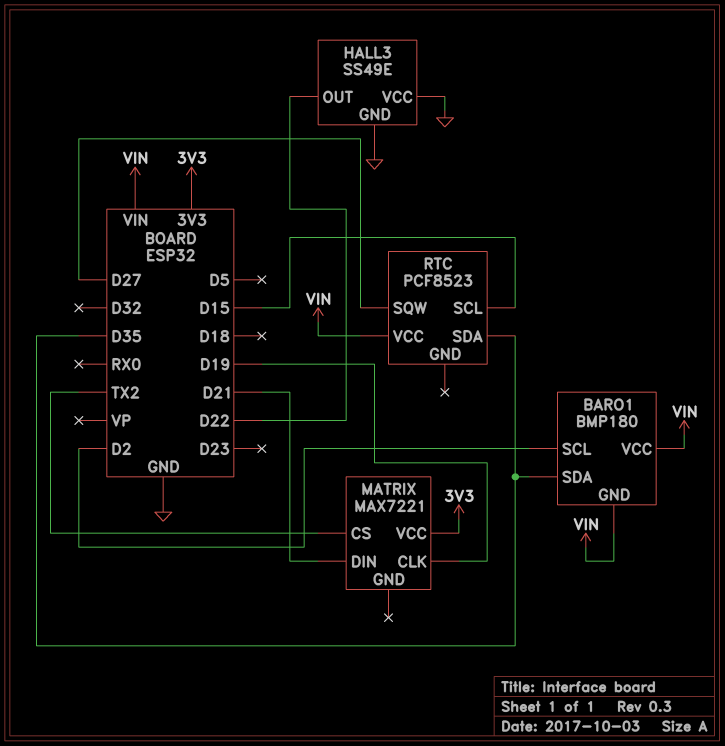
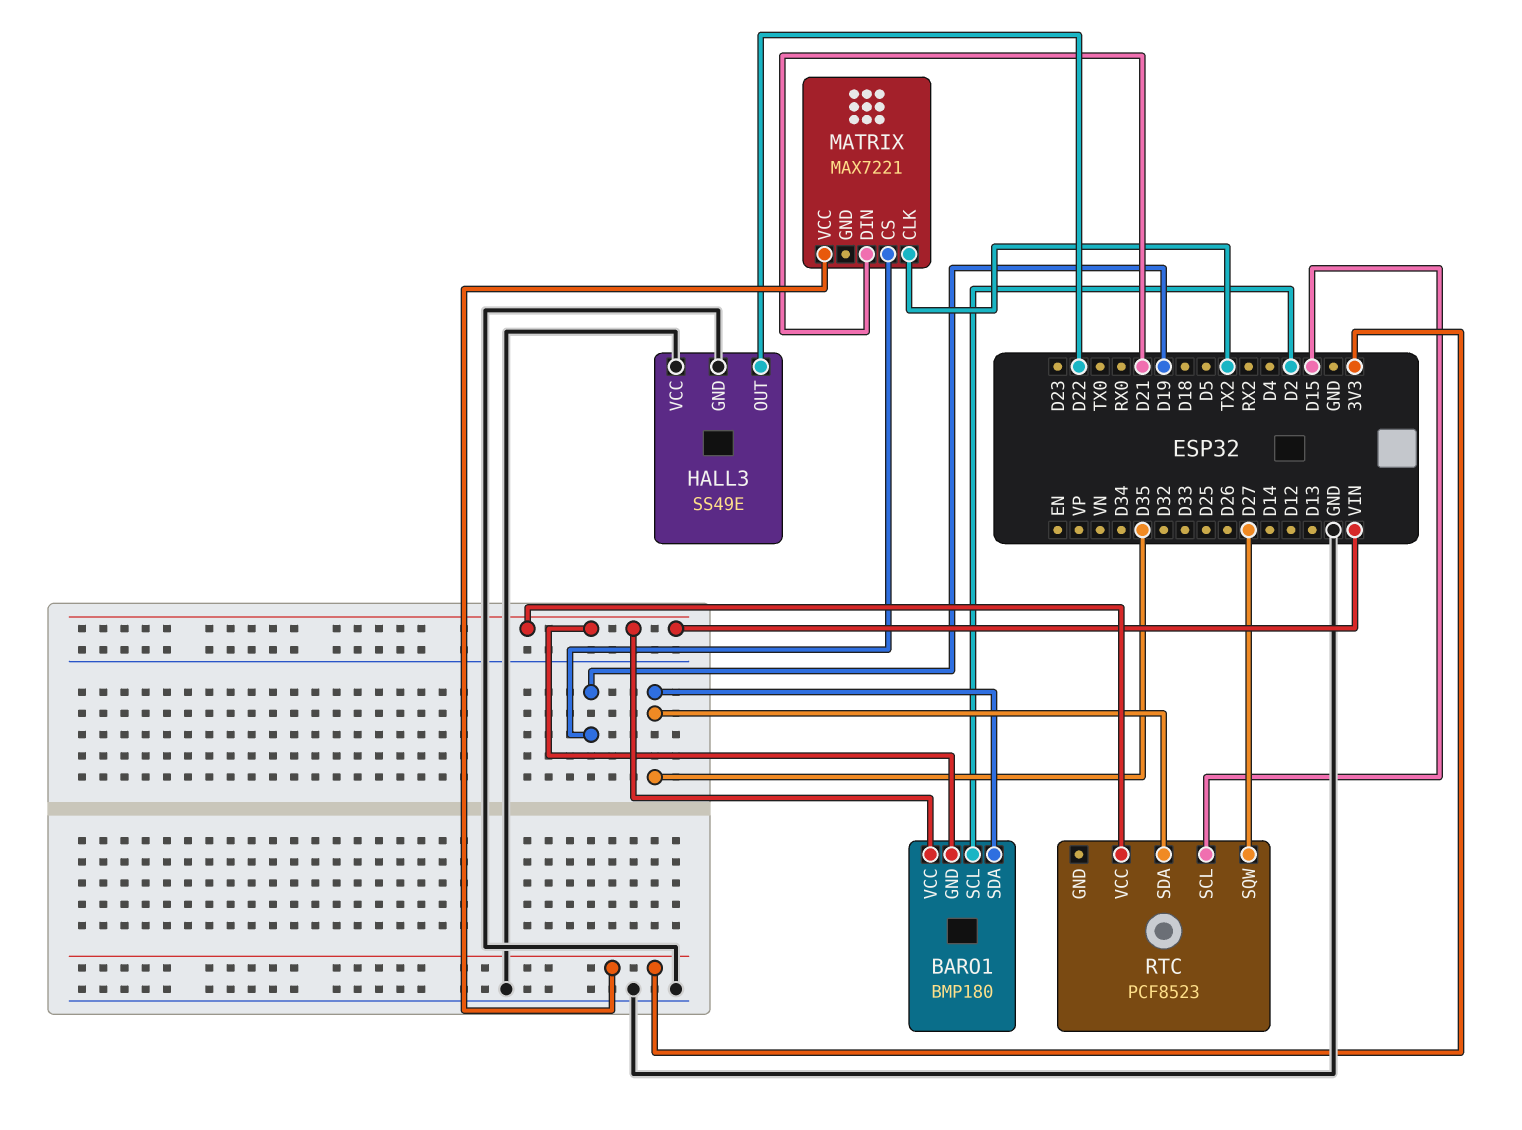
MATRIX pin CLK: D19 -> TX2
MATRIX pin CS: TX2 -> D19

